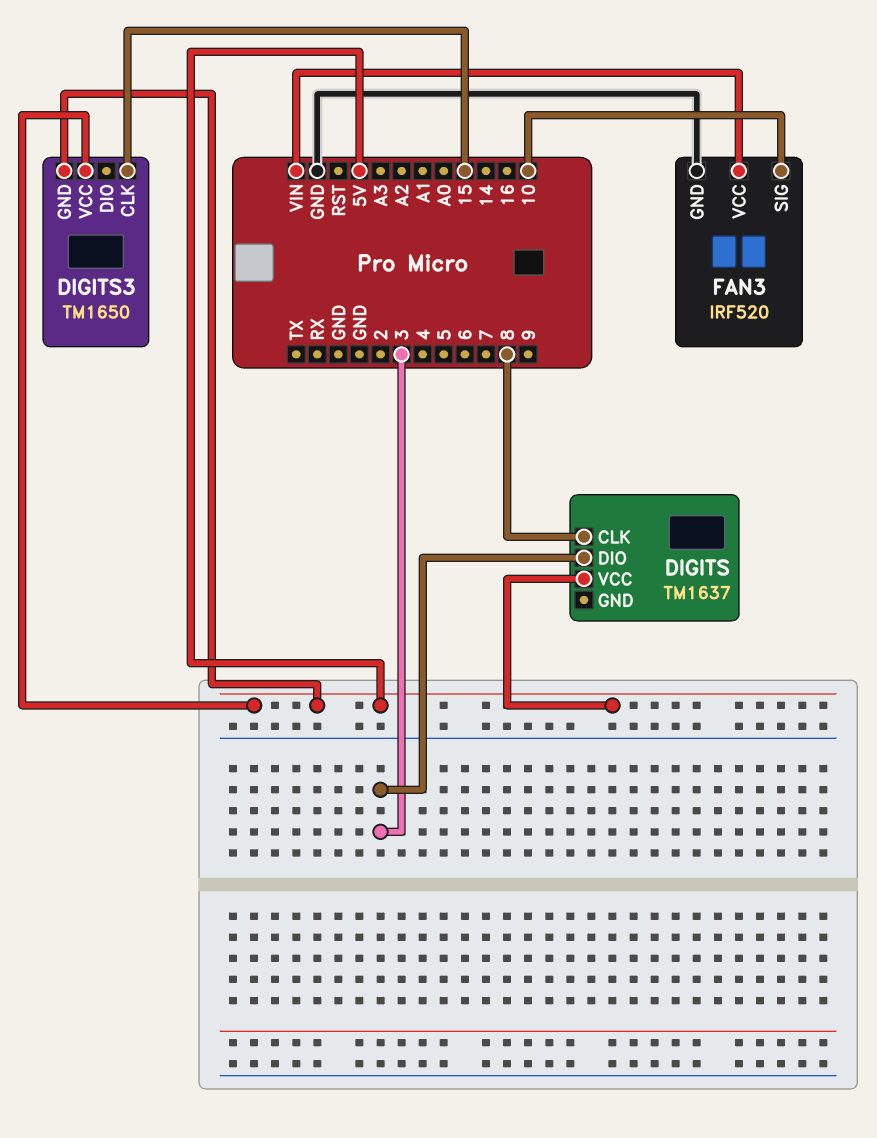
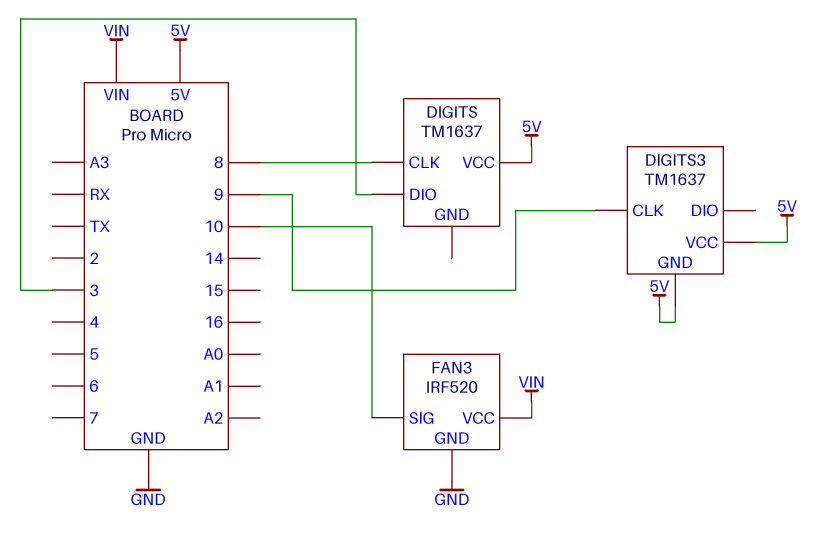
DIGITS3: TM1650 -> TM1637
DIGITS3 pin CLK: 15 -> 9

